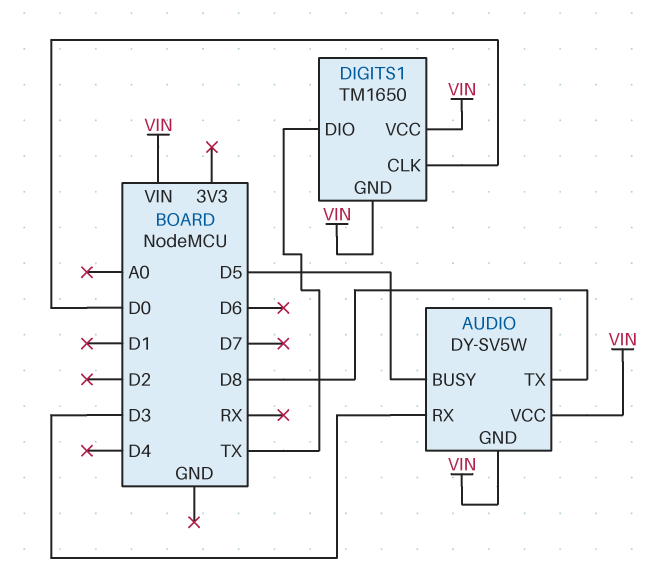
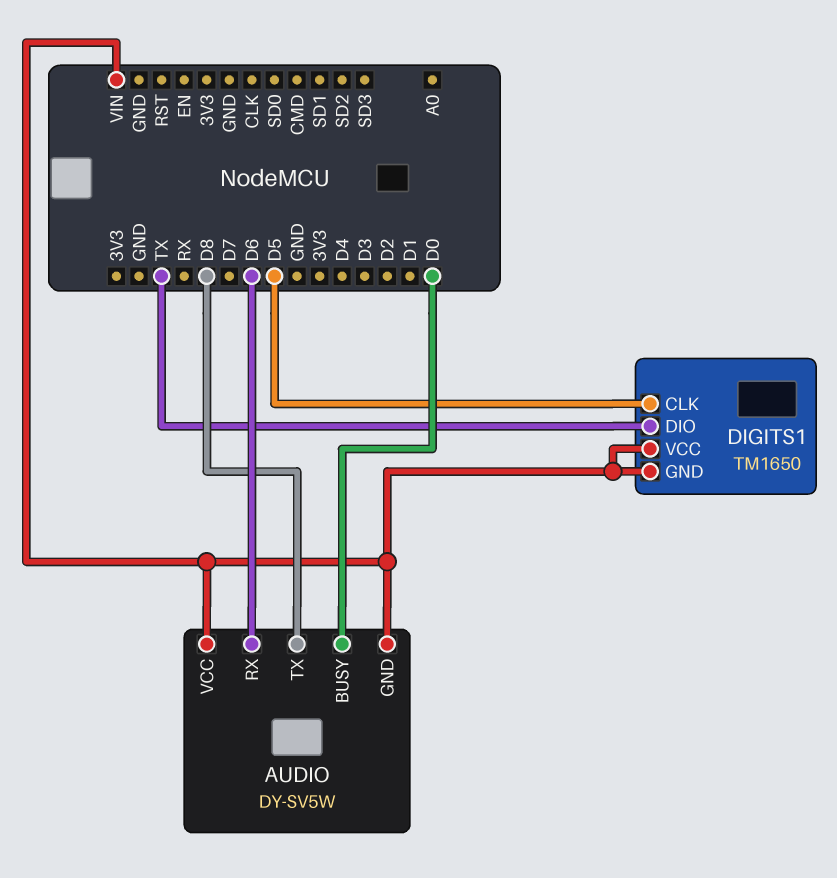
AUDIO pin BUSY: D5 -> D0
AUDIO pin RX: D3 -> D6
DIGITS1 pin CLK: D0 -> D5

